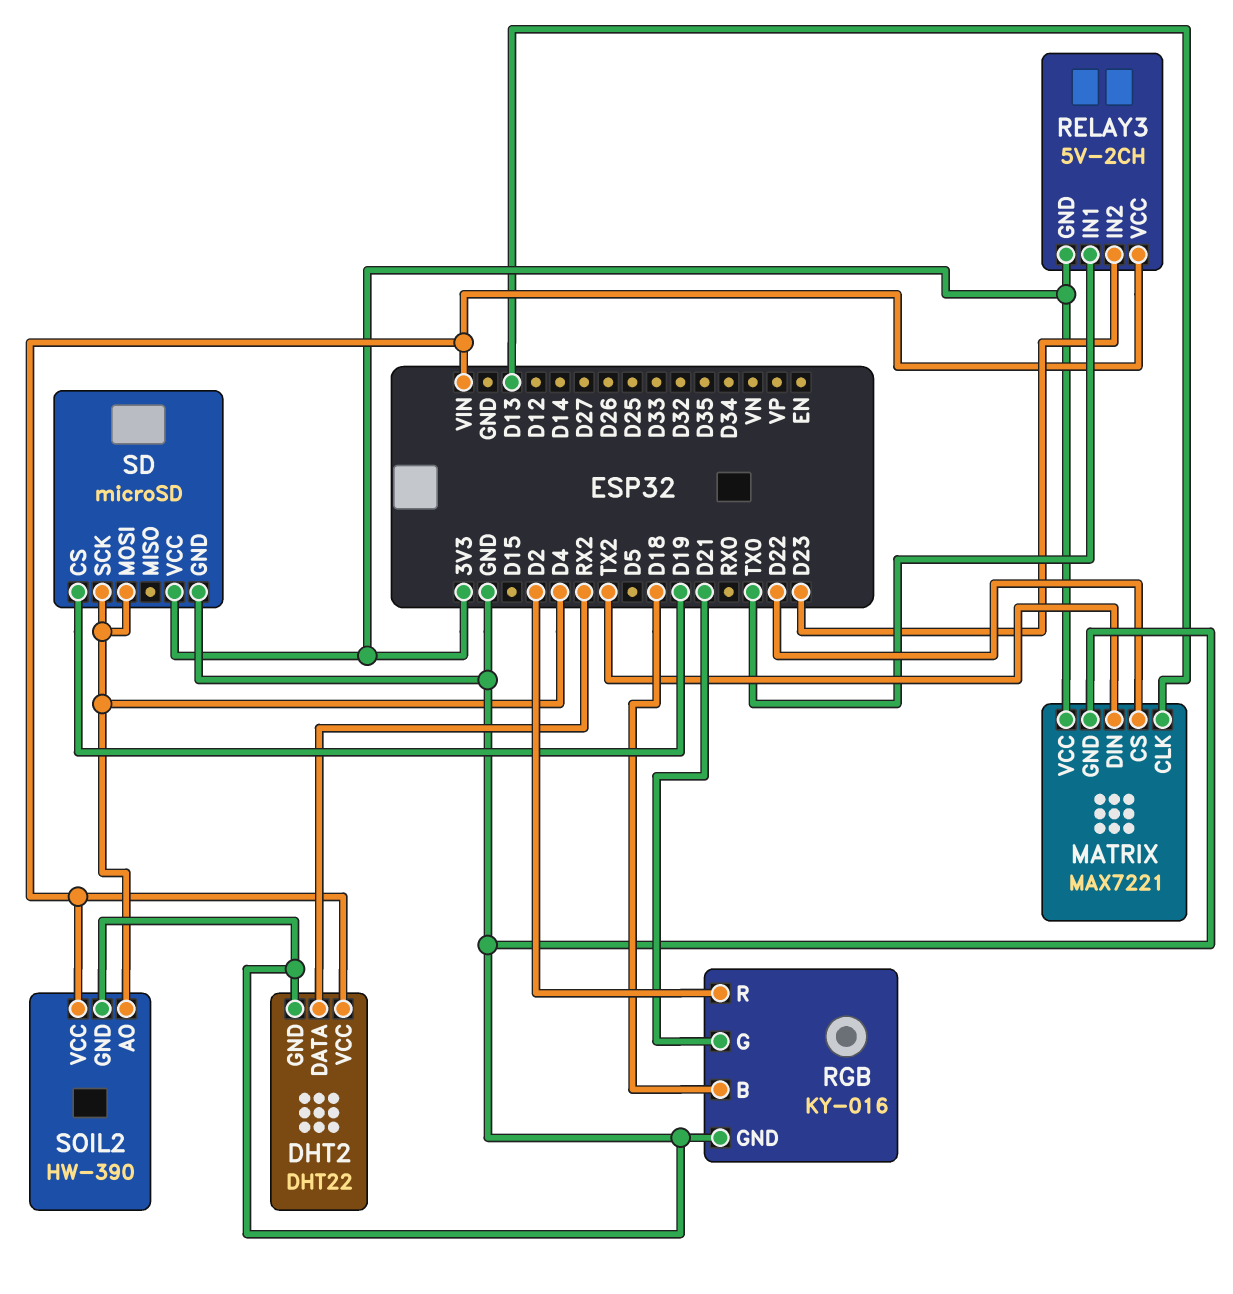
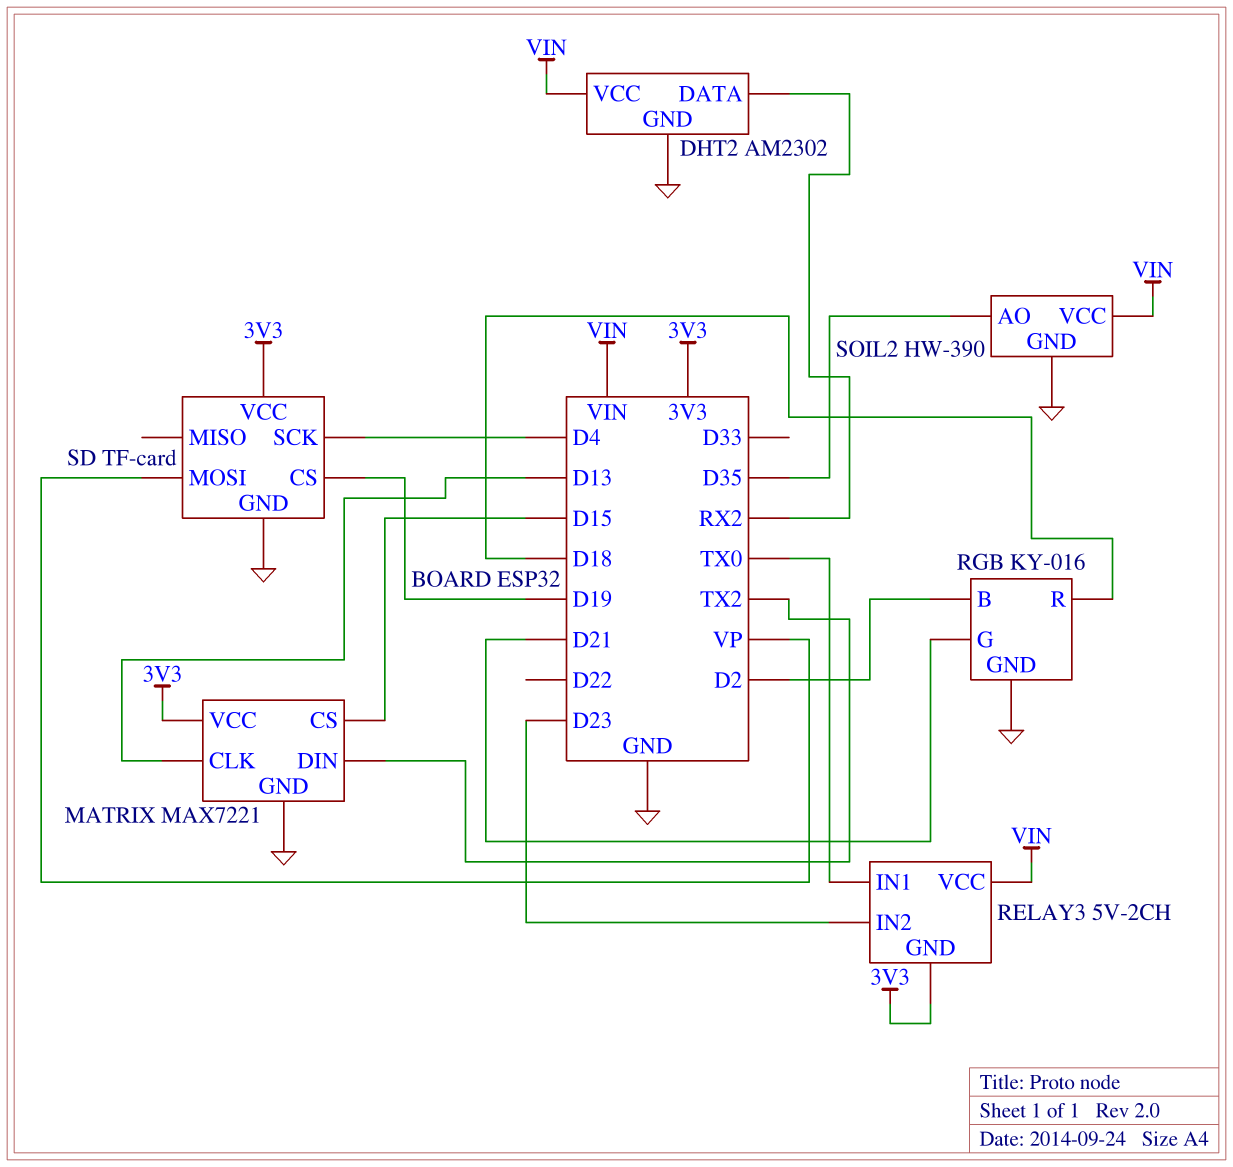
DHT2: DHT22 -> AM2302
MATRIX pin CS: D22 -> D15
RGB pin B: D18 -> D2
RGB pin R: D2 -> D18
SD: microSD -> TF-card
SD pin MOSI: D4 -> VP
SOIL2 pin AO: D4 -> D35

